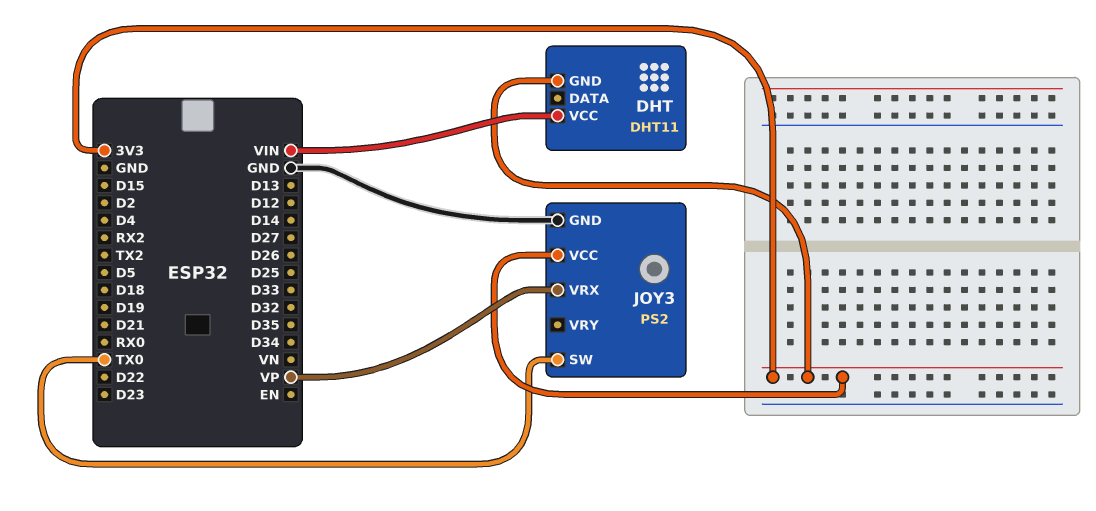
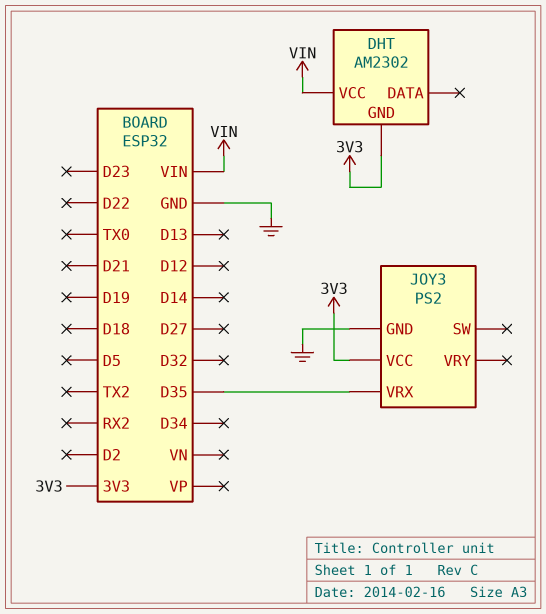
DHT: DHT11 -> AM2302
JOY3 pin SW: TX0 -> none
JOY3 pin VRX: VP -> D35

